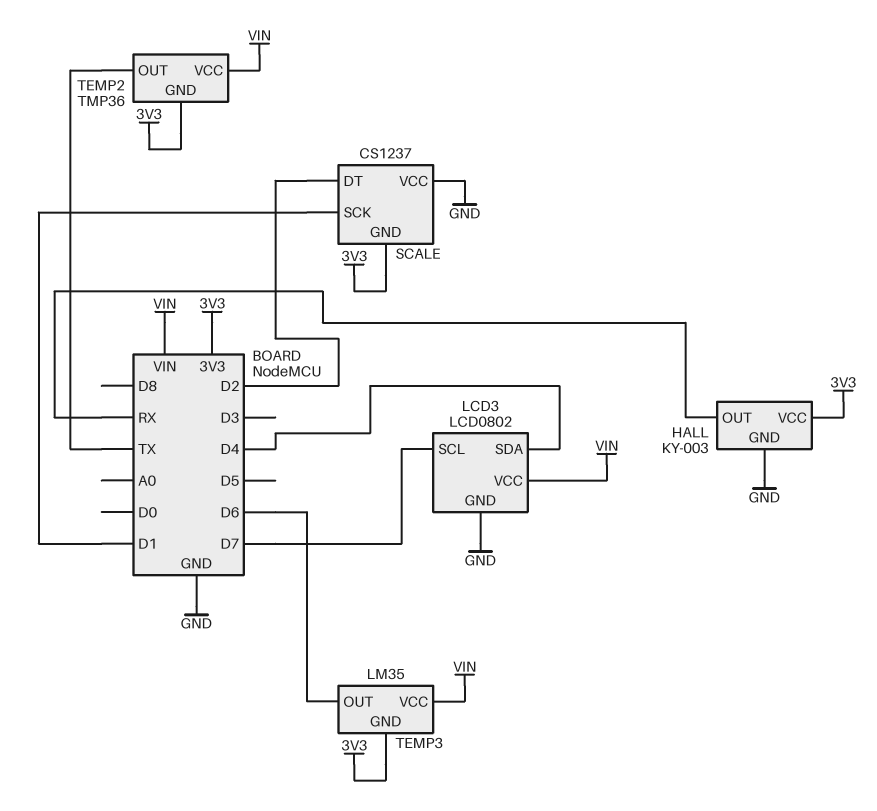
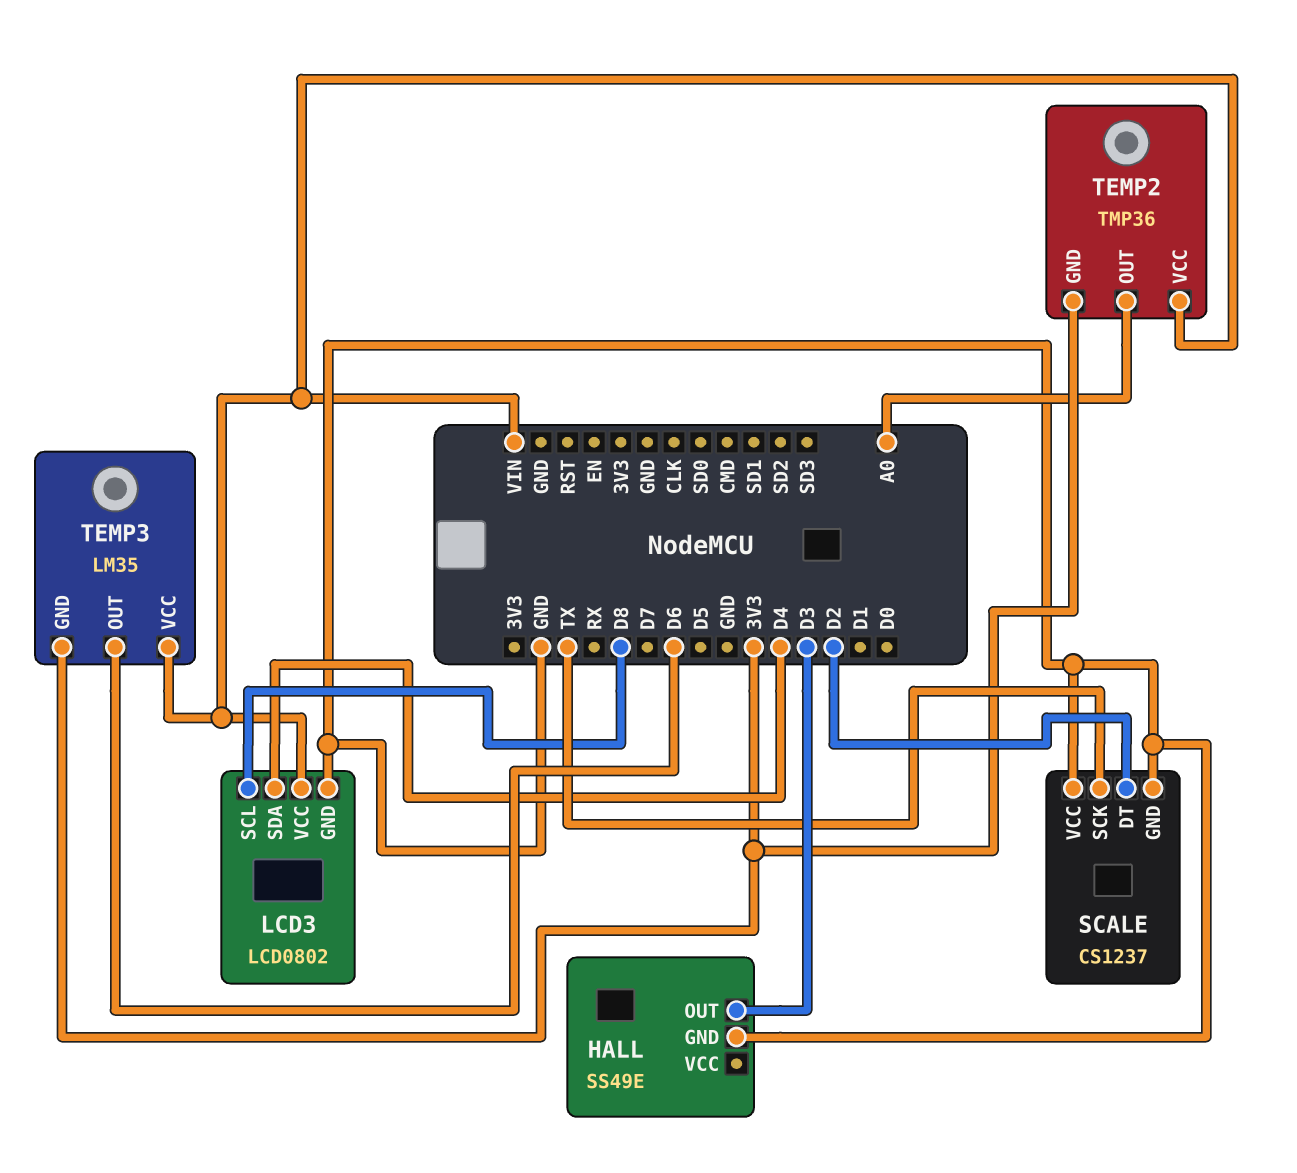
HALL: KY-003 -> SS49E
HALL pin OUT: RX -> D3
HALL pin VCC: 3V3 -> none
LCD3 pin SCL: D7 -> D8
SCALE pin GND: 3V3 -> GND
SCALE pin SCK: D1 -> TX
TEMP2 pin OUT: TX -> A0

